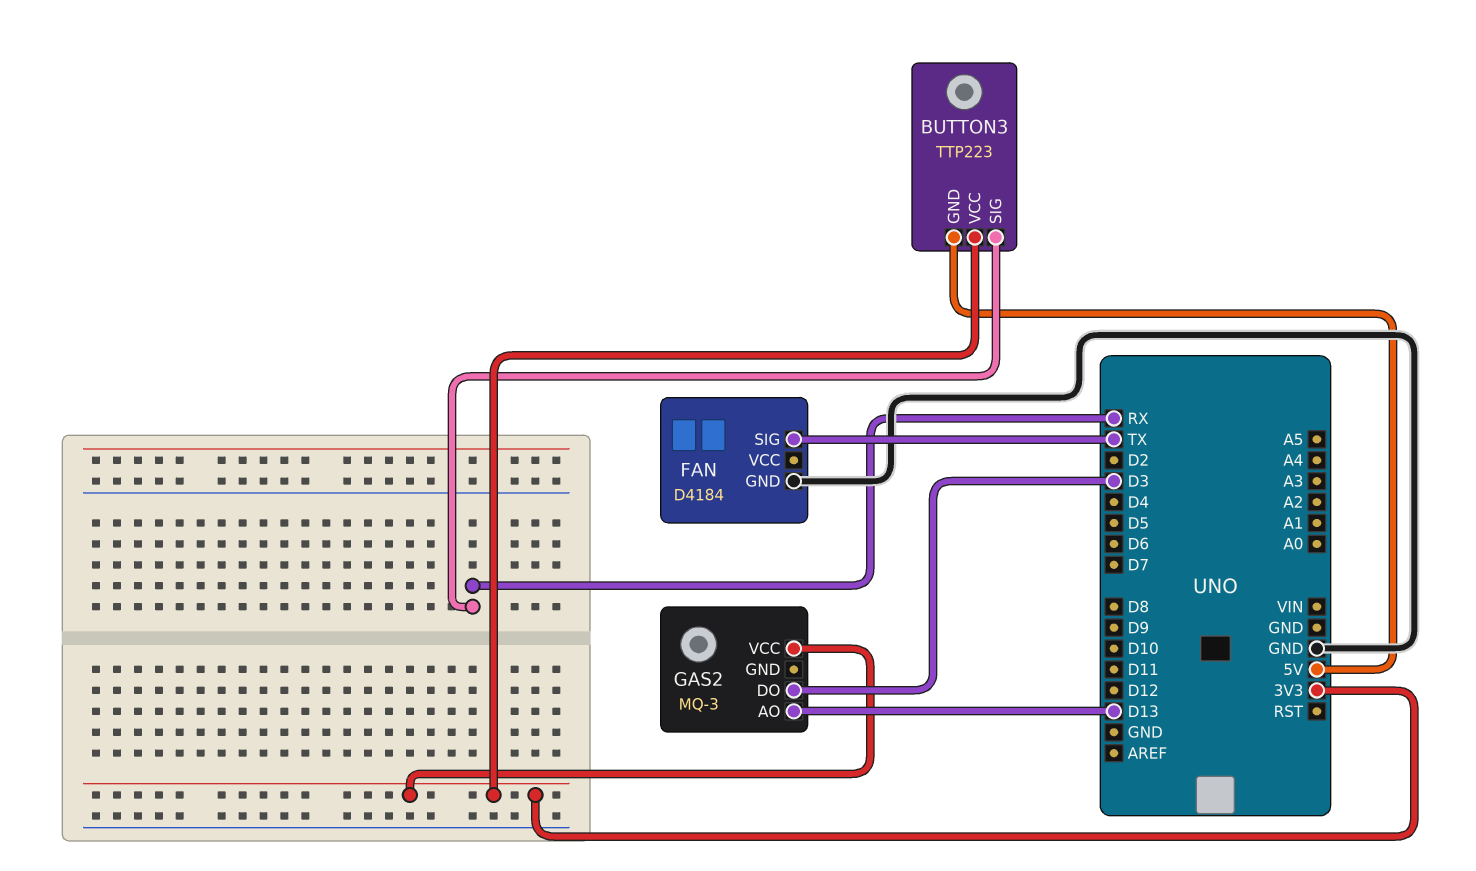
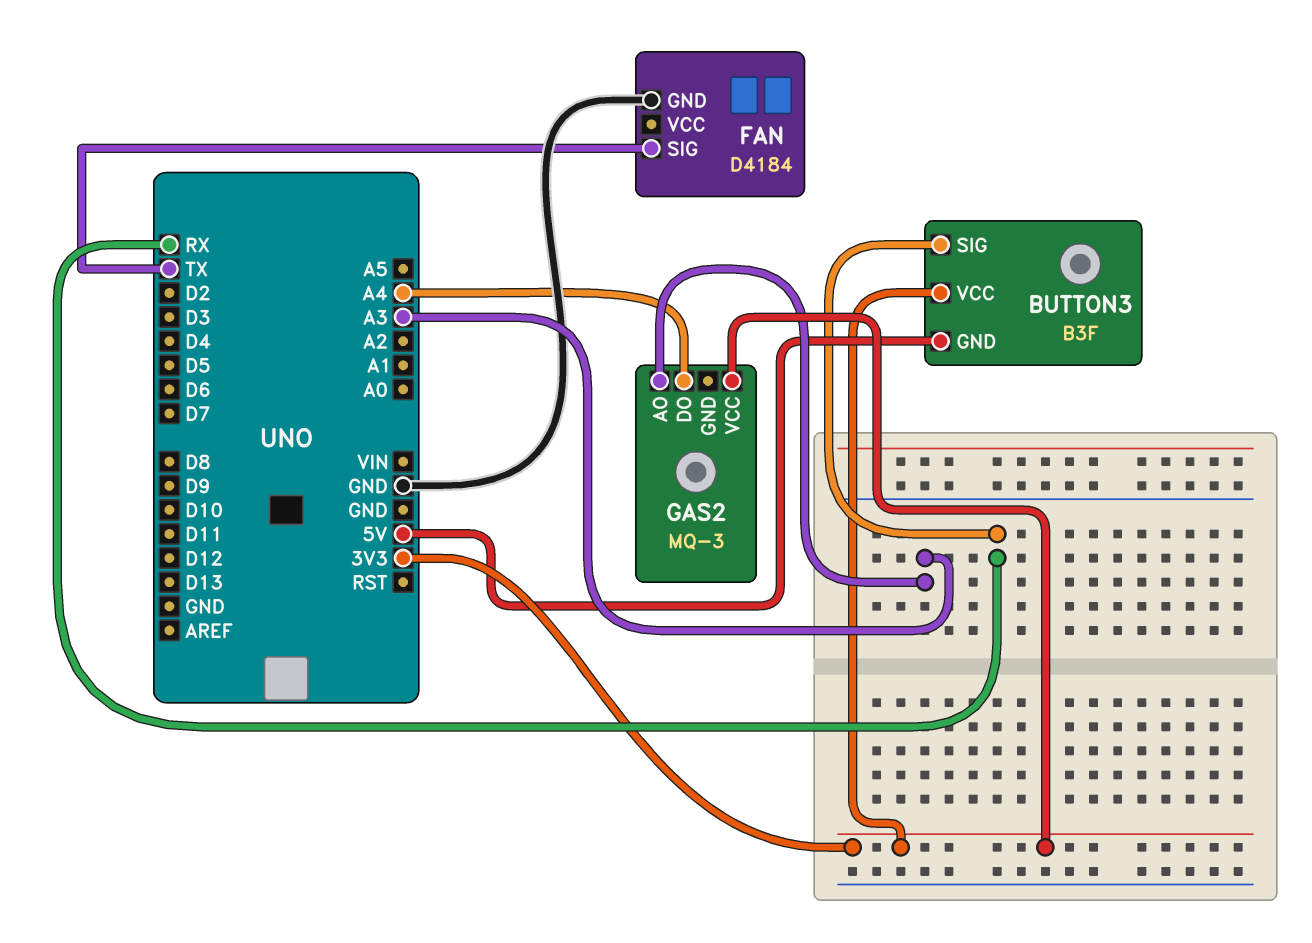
BUTTON3: TTP223 -> B3F
GAS2 pin AO: D13 -> A3
GAS2 pin DO: D3 -> A4

